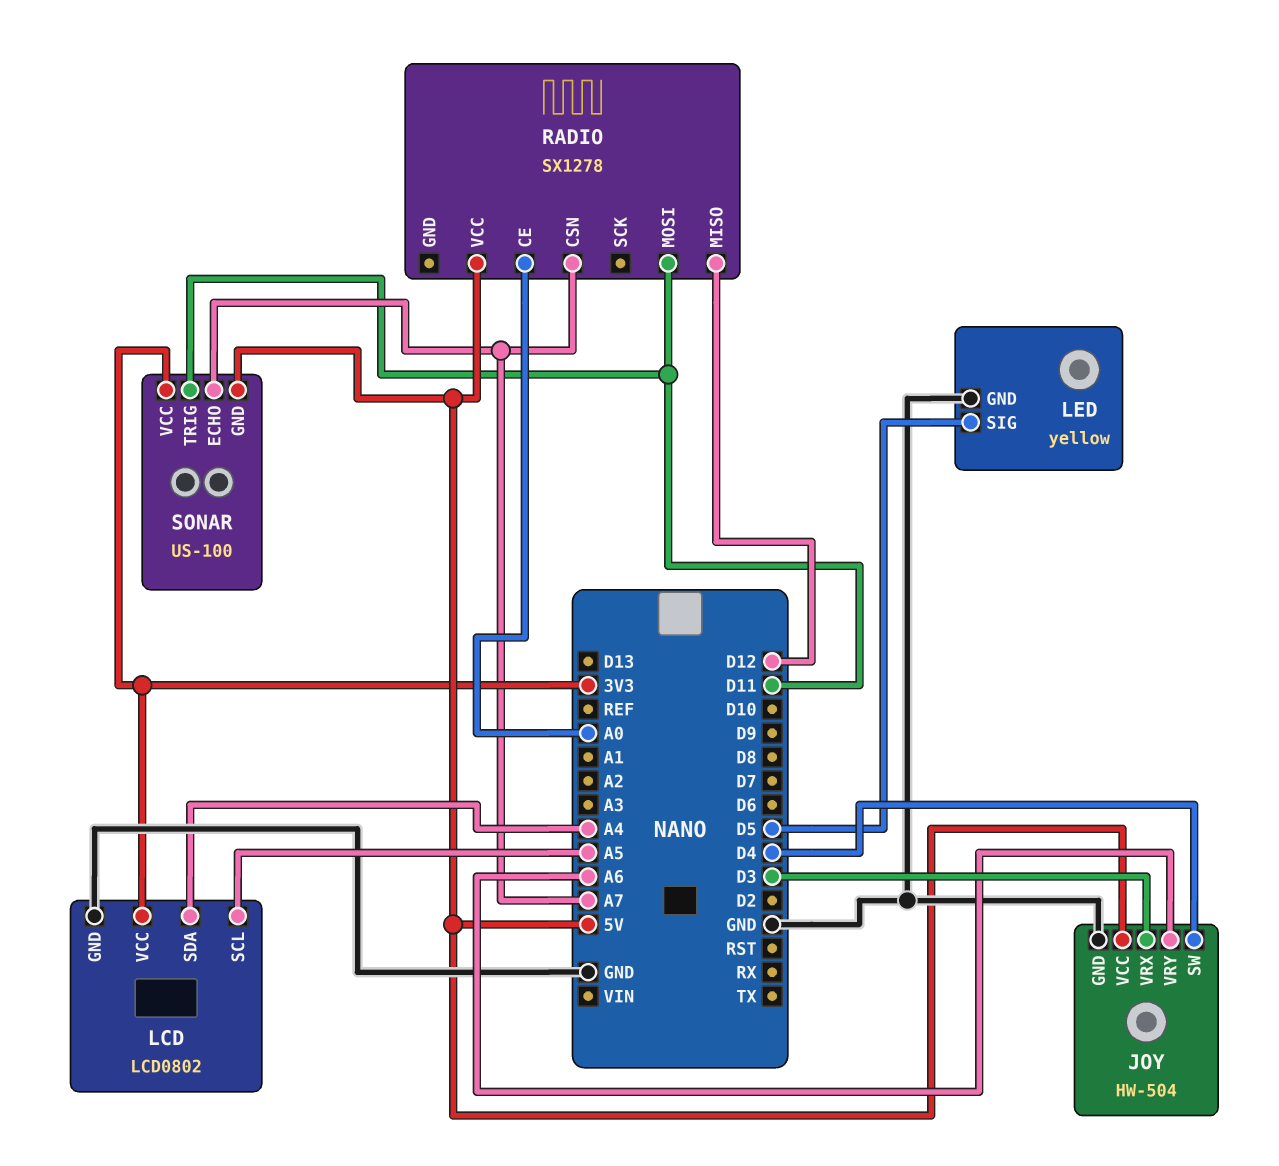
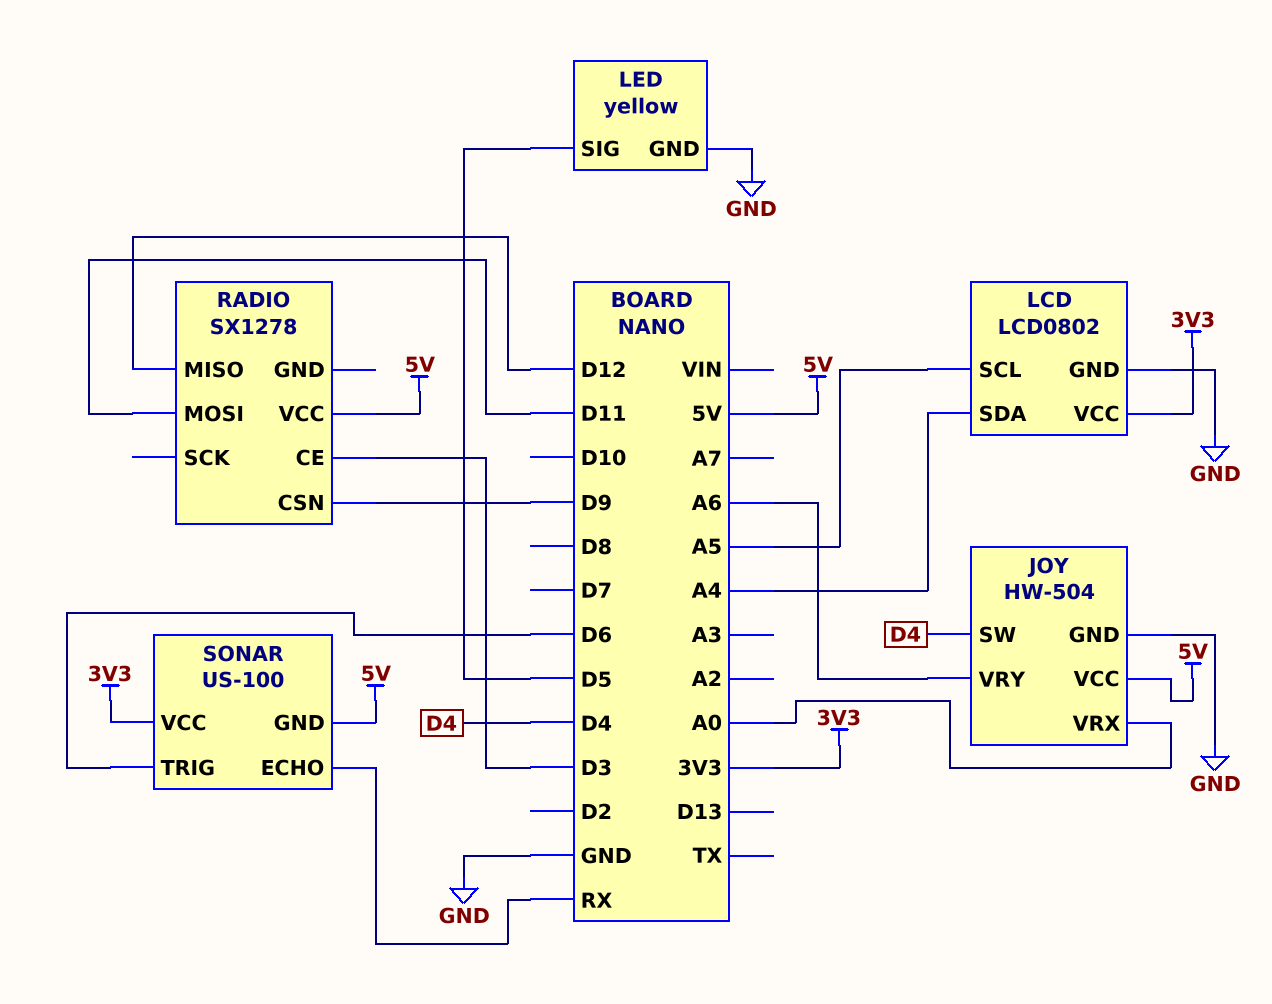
JOY pin VRX: D3 -> A0
RADIO pin CE: A0 -> D3
RADIO pin CSN: A7 -> D9
SONAR pin ECHO: A7 -> RX
SONAR pin TRIG: D11 -> D6

